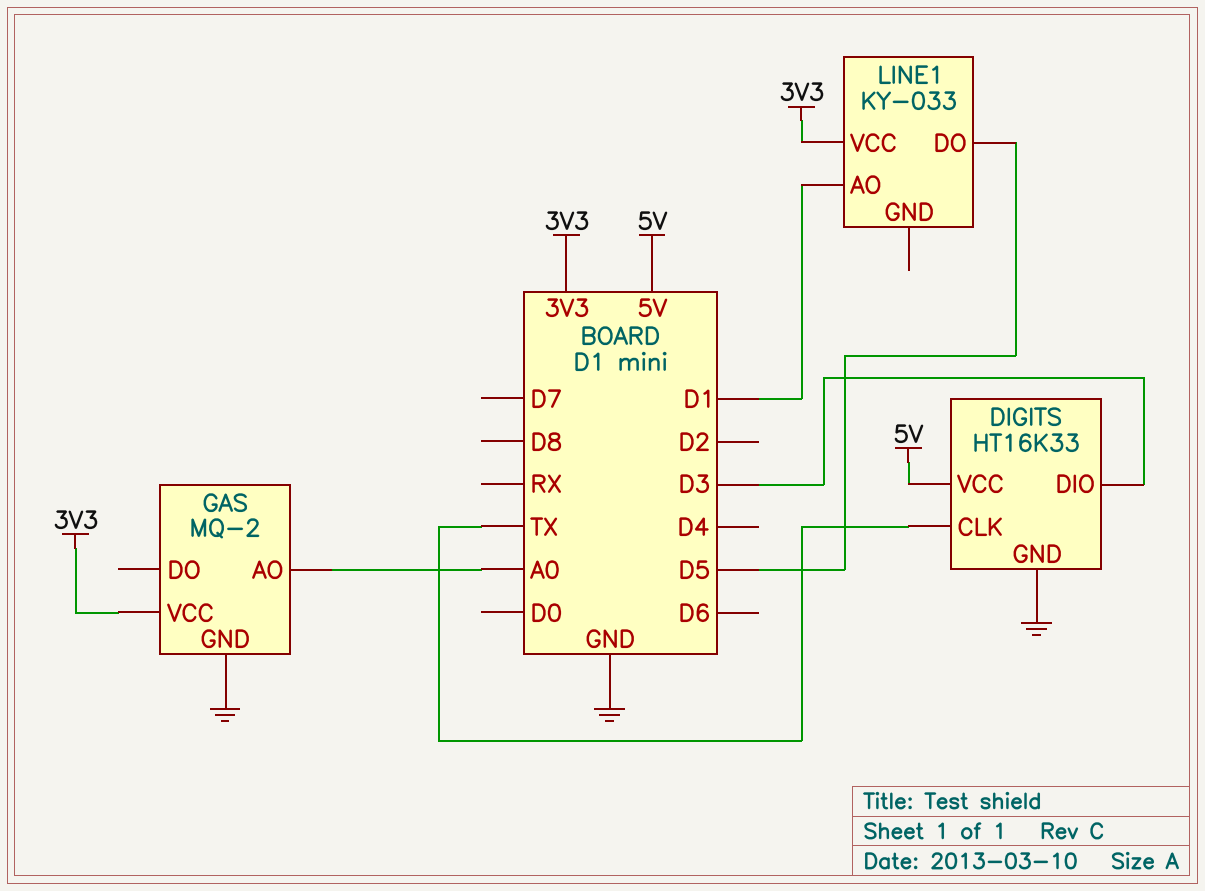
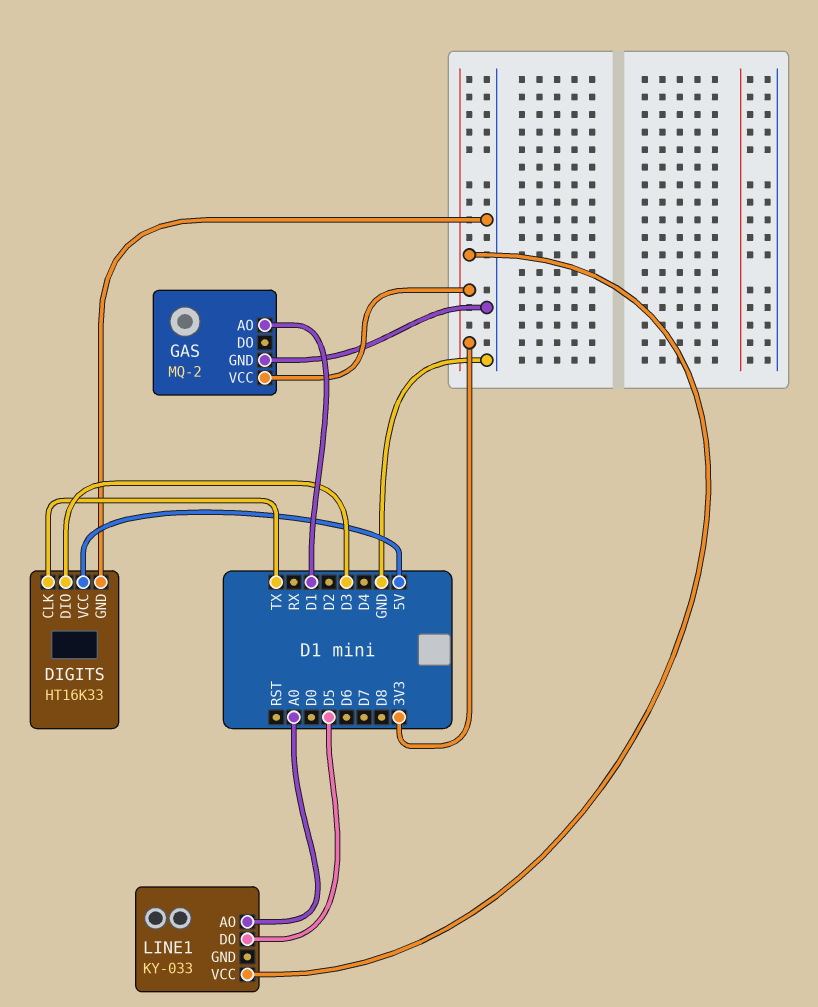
GAS pin AO: A0 -> D1
LINE1 pin AO: D1 -> A0

